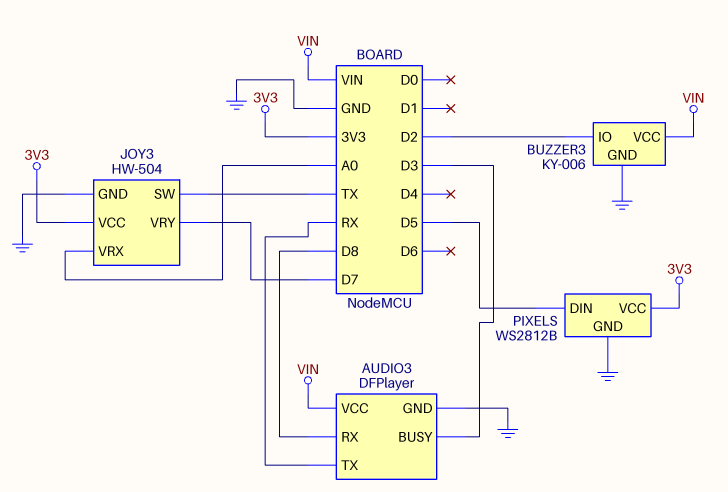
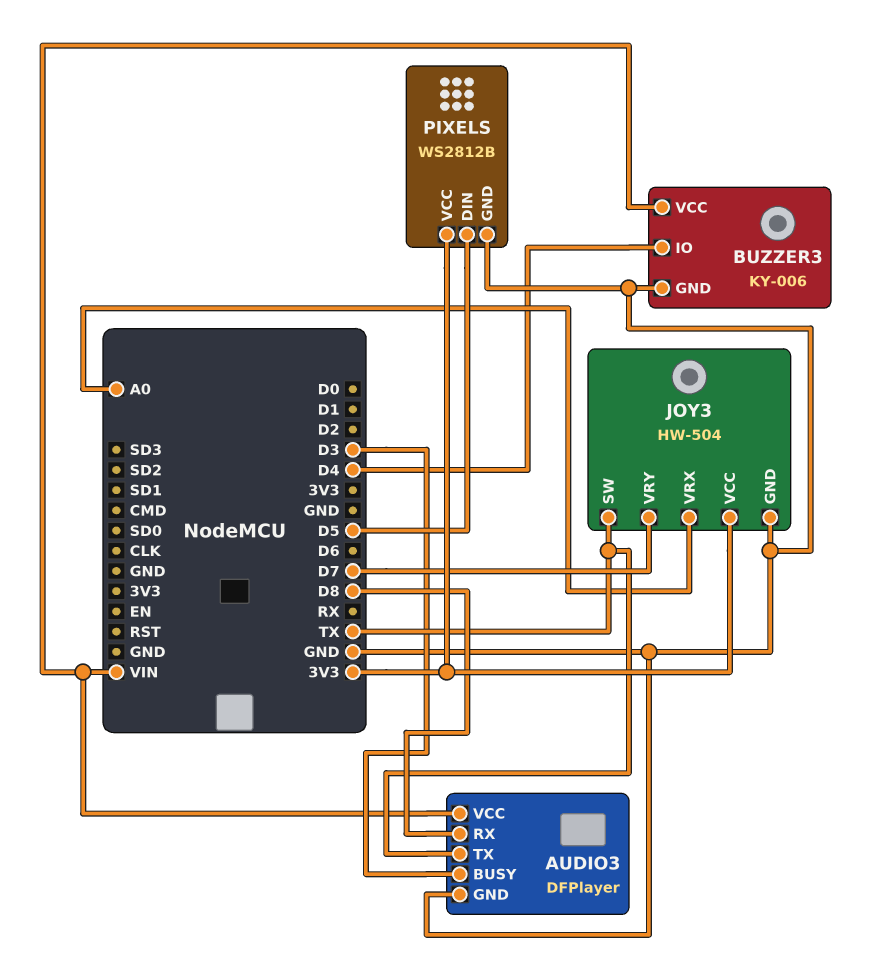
AUDIO3 pin TX: RX -> TX
BUZZER3 pin IO: D2 -> D4

